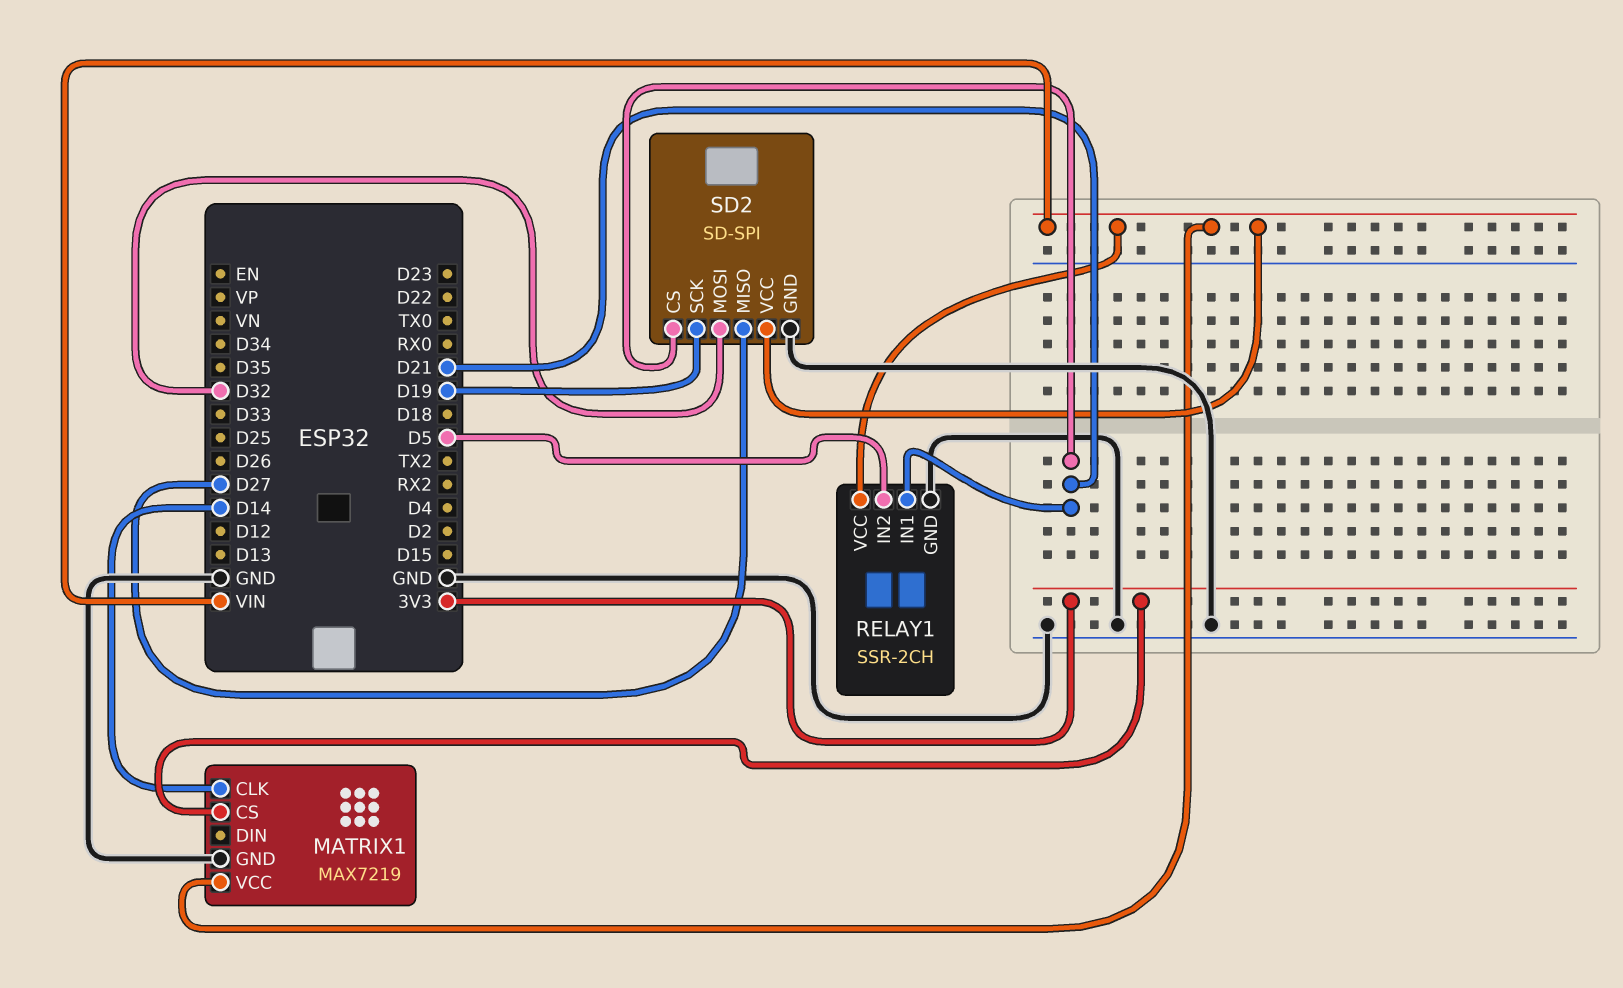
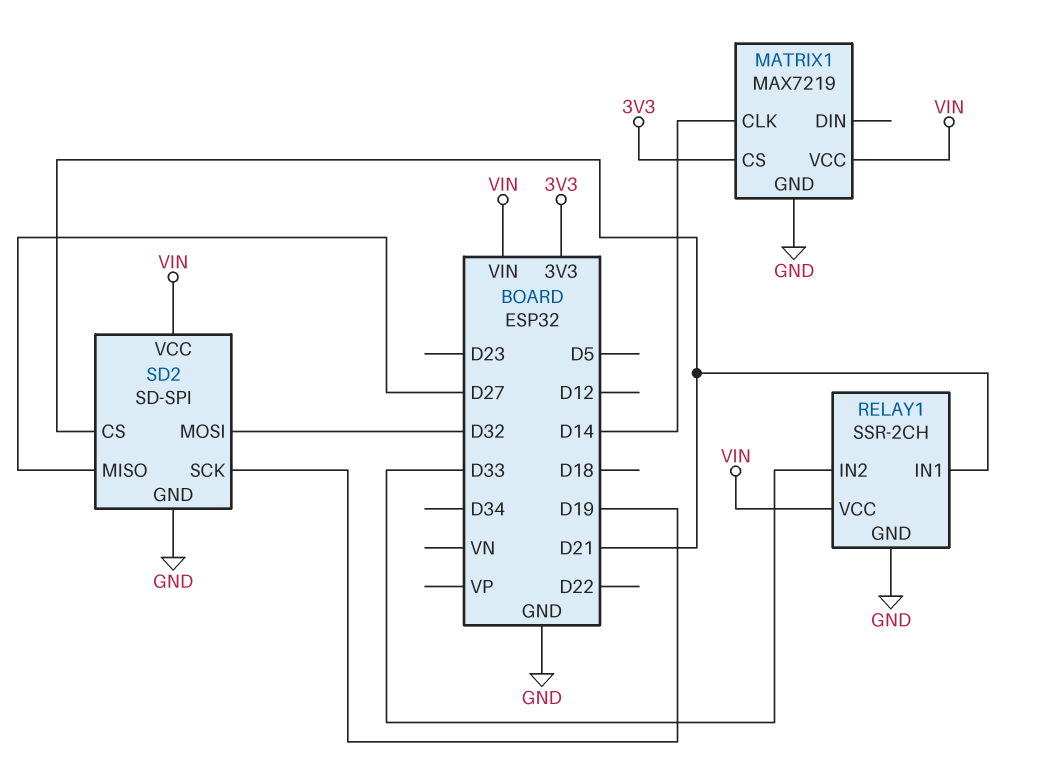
RELAY1 pin IN2: D5 -> D33

